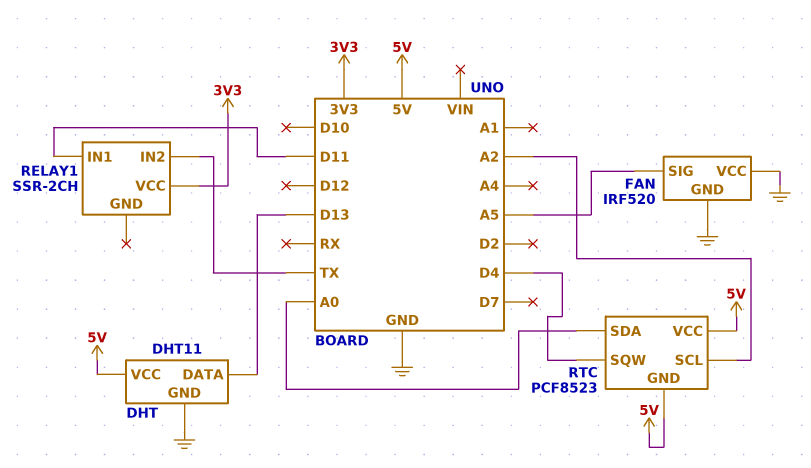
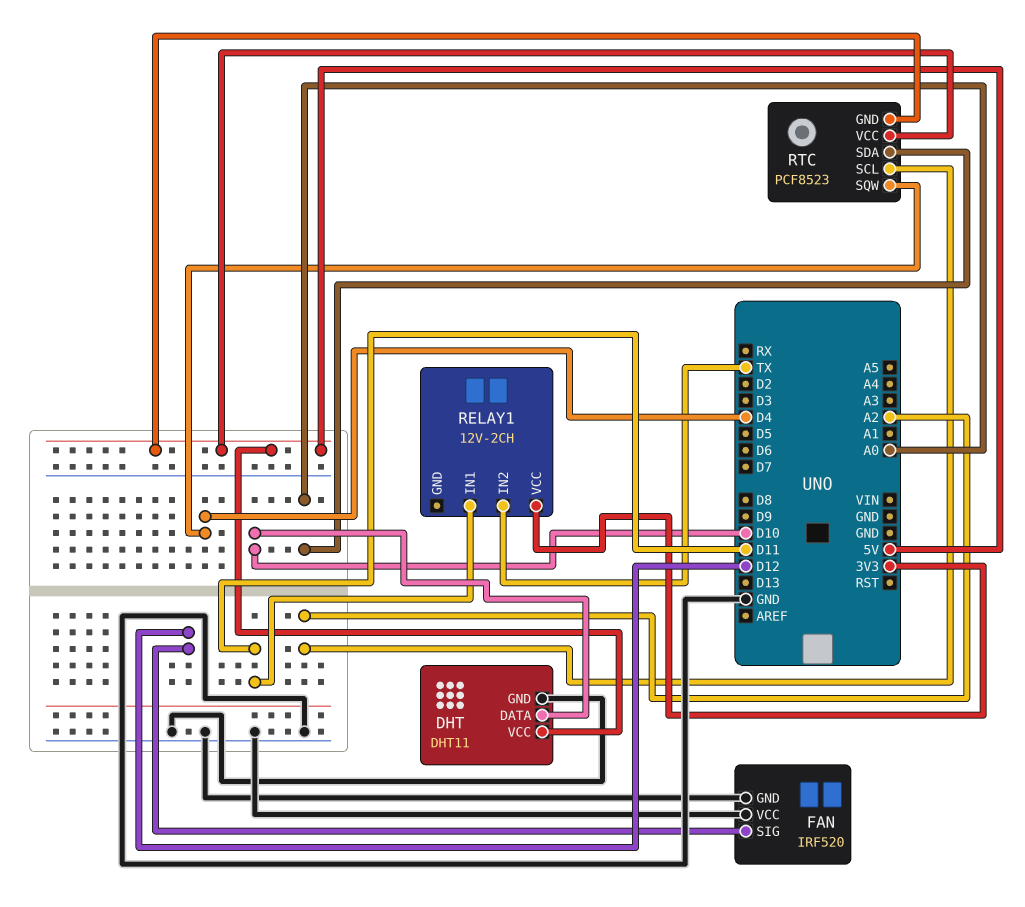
DHT pin DATA: D13 -> D10
FAN pin SIG: A5 -> D12
RELAY1: SSR-2CH -> 12V-2CH

